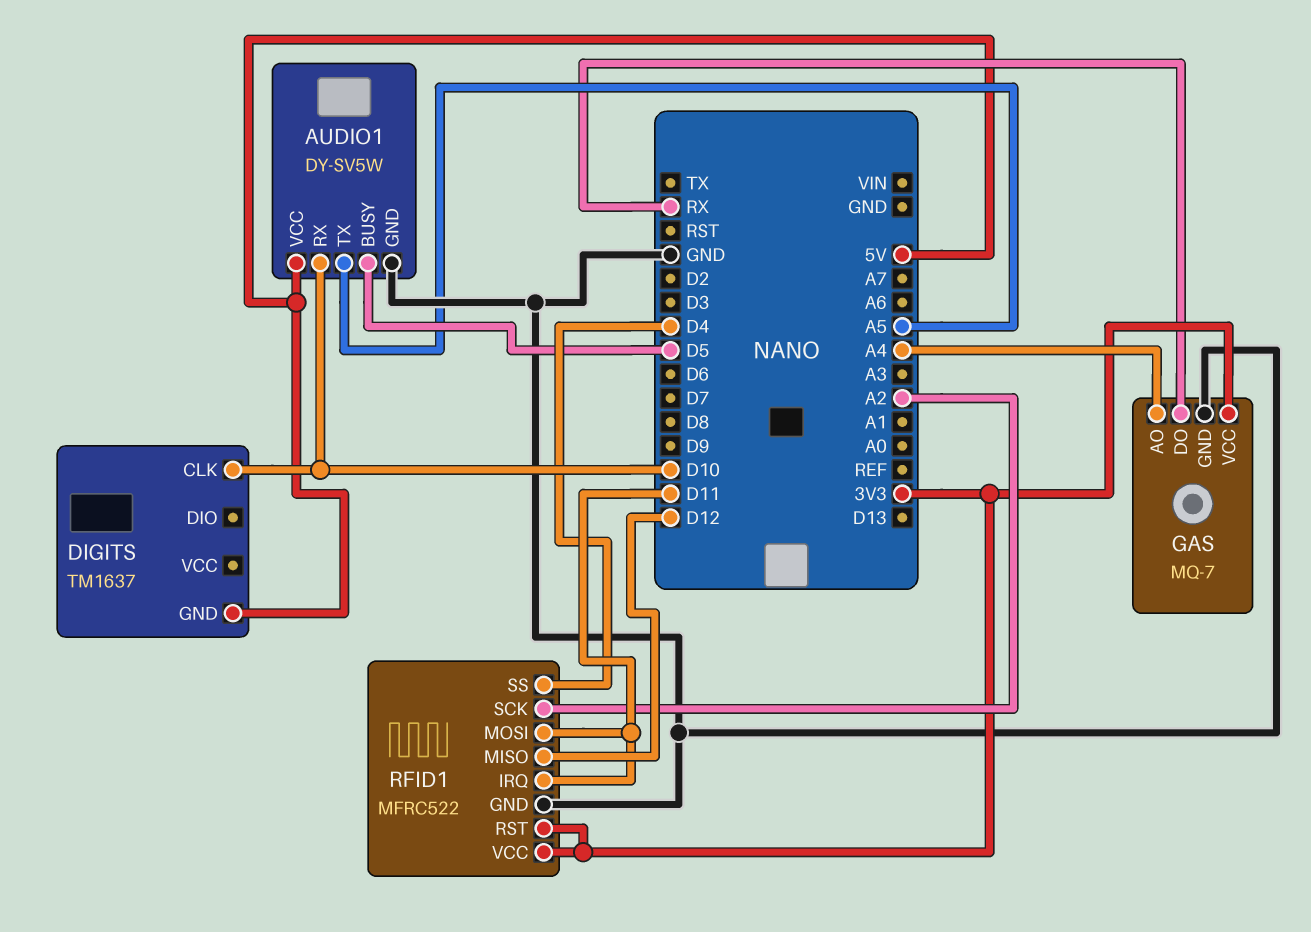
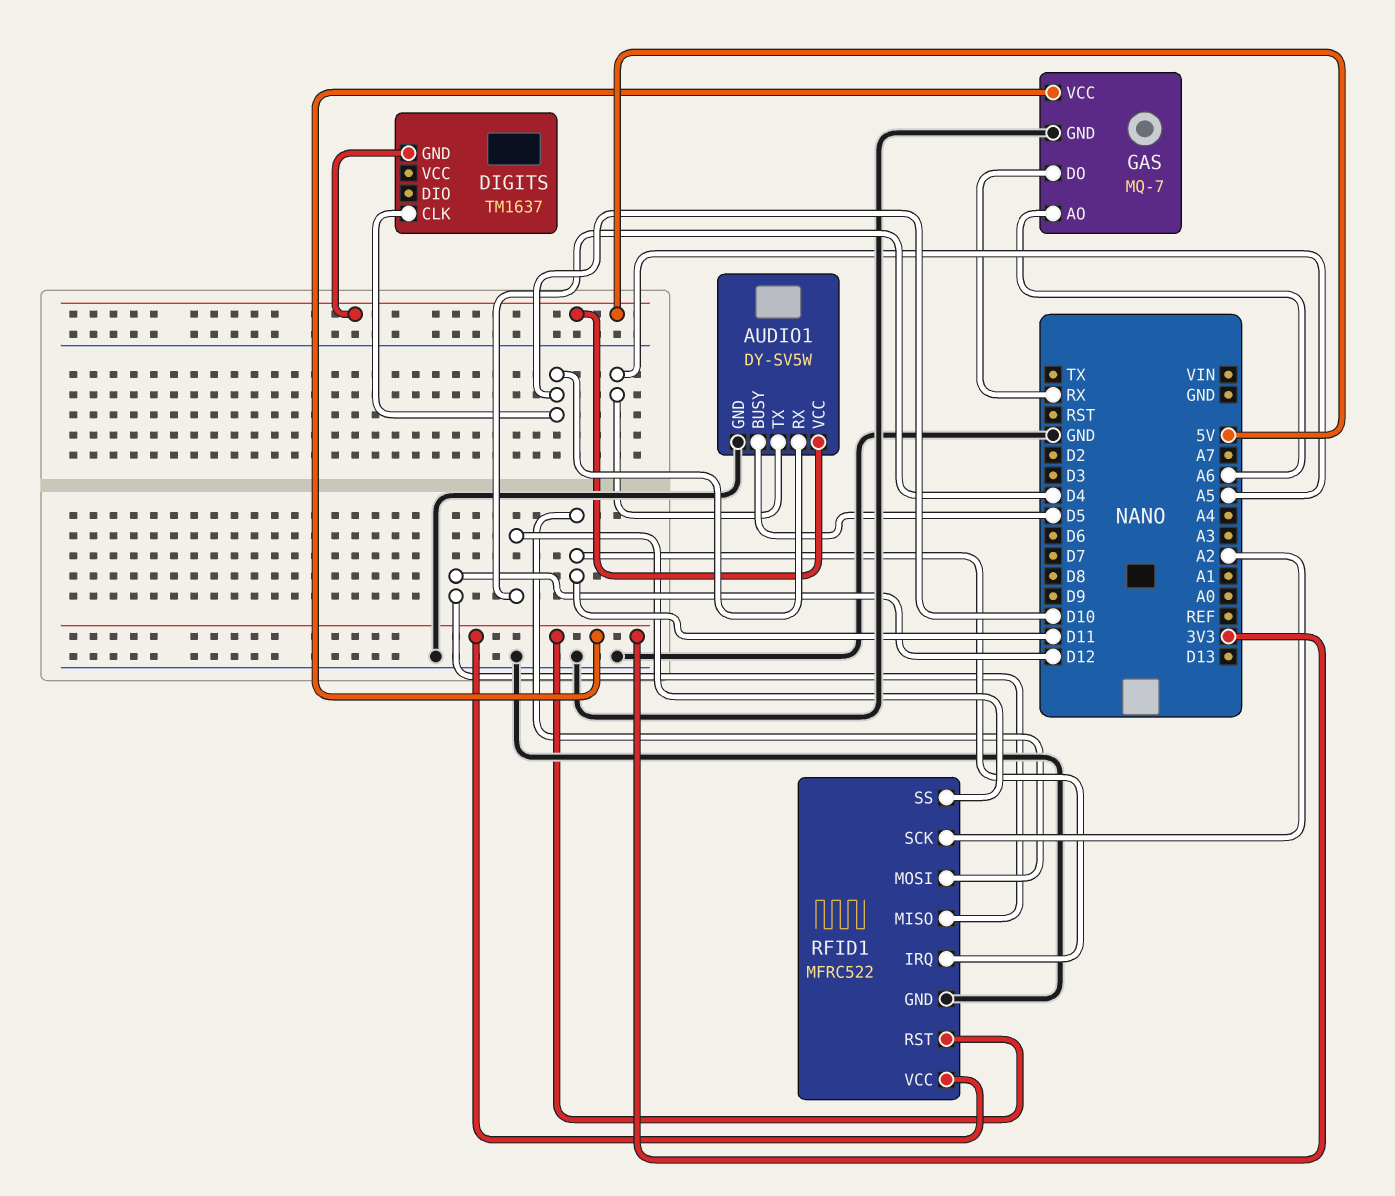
GAS pin AO: A4 -> A6

